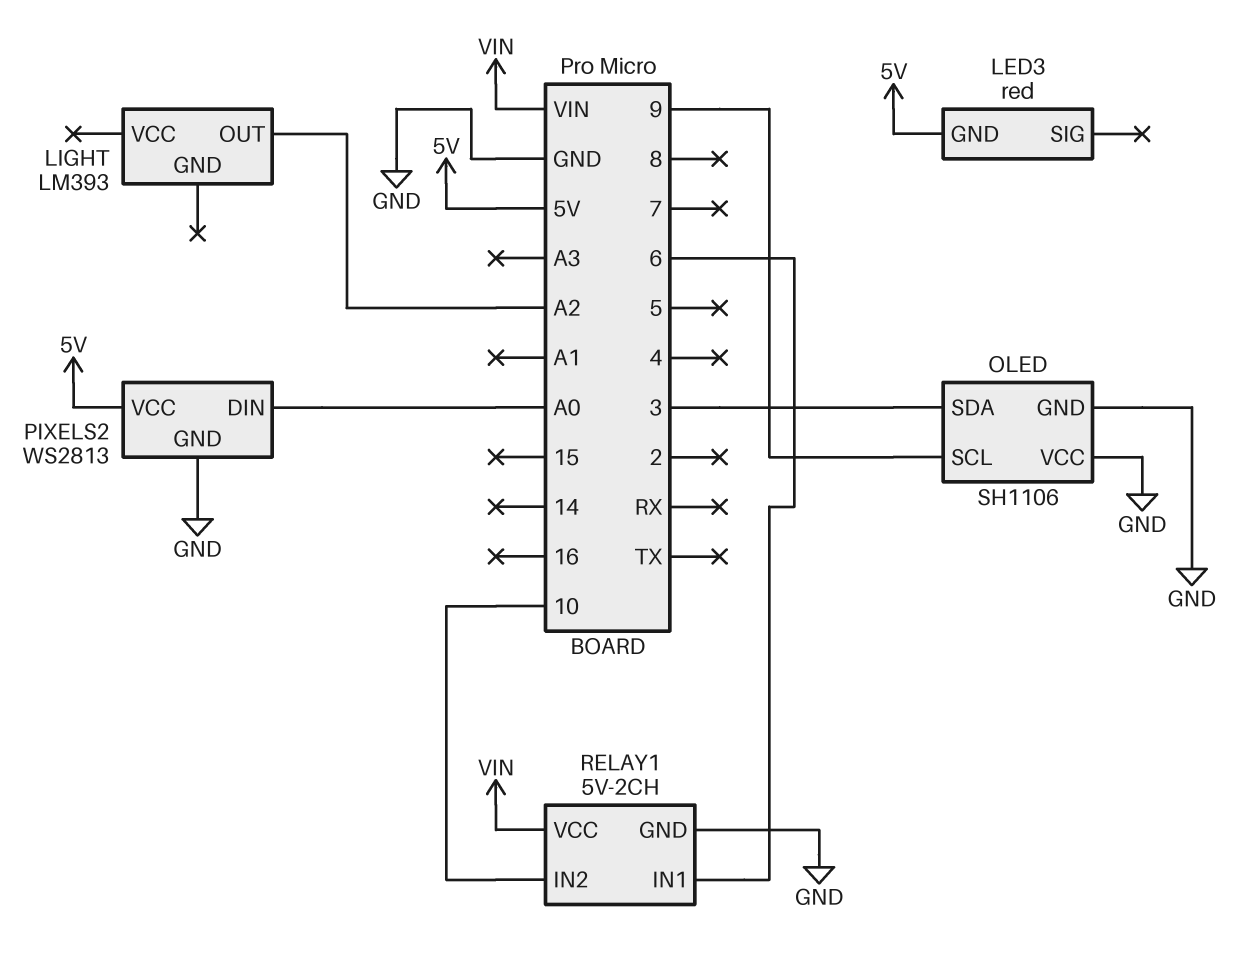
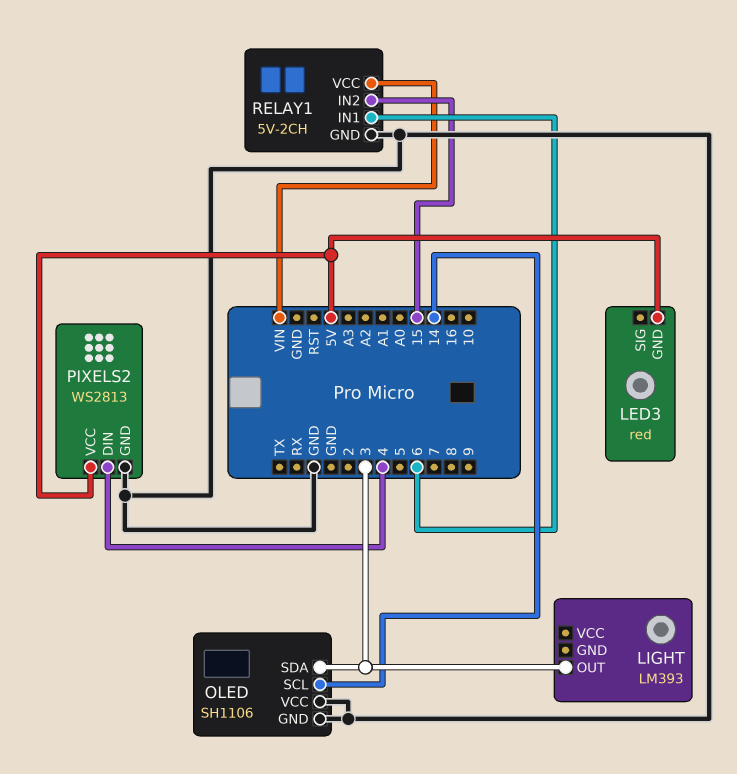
LIGHT pin OUT: A2 -> 3
OLED pin SCL: 9 -> 14
PIXELS2 pin DIN: A0 -> 4
RELAY1 pin IN2: 10 -> 15

